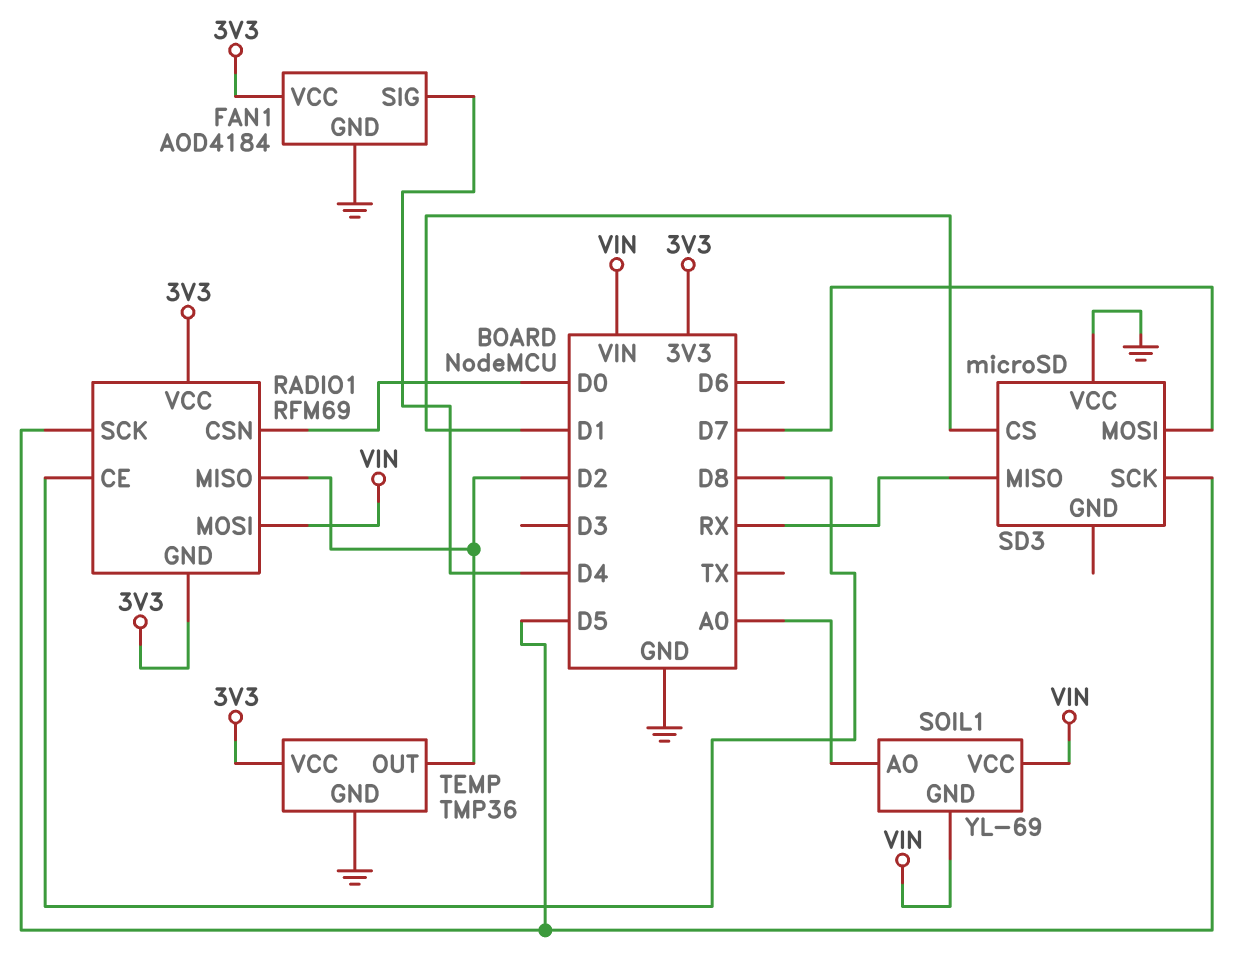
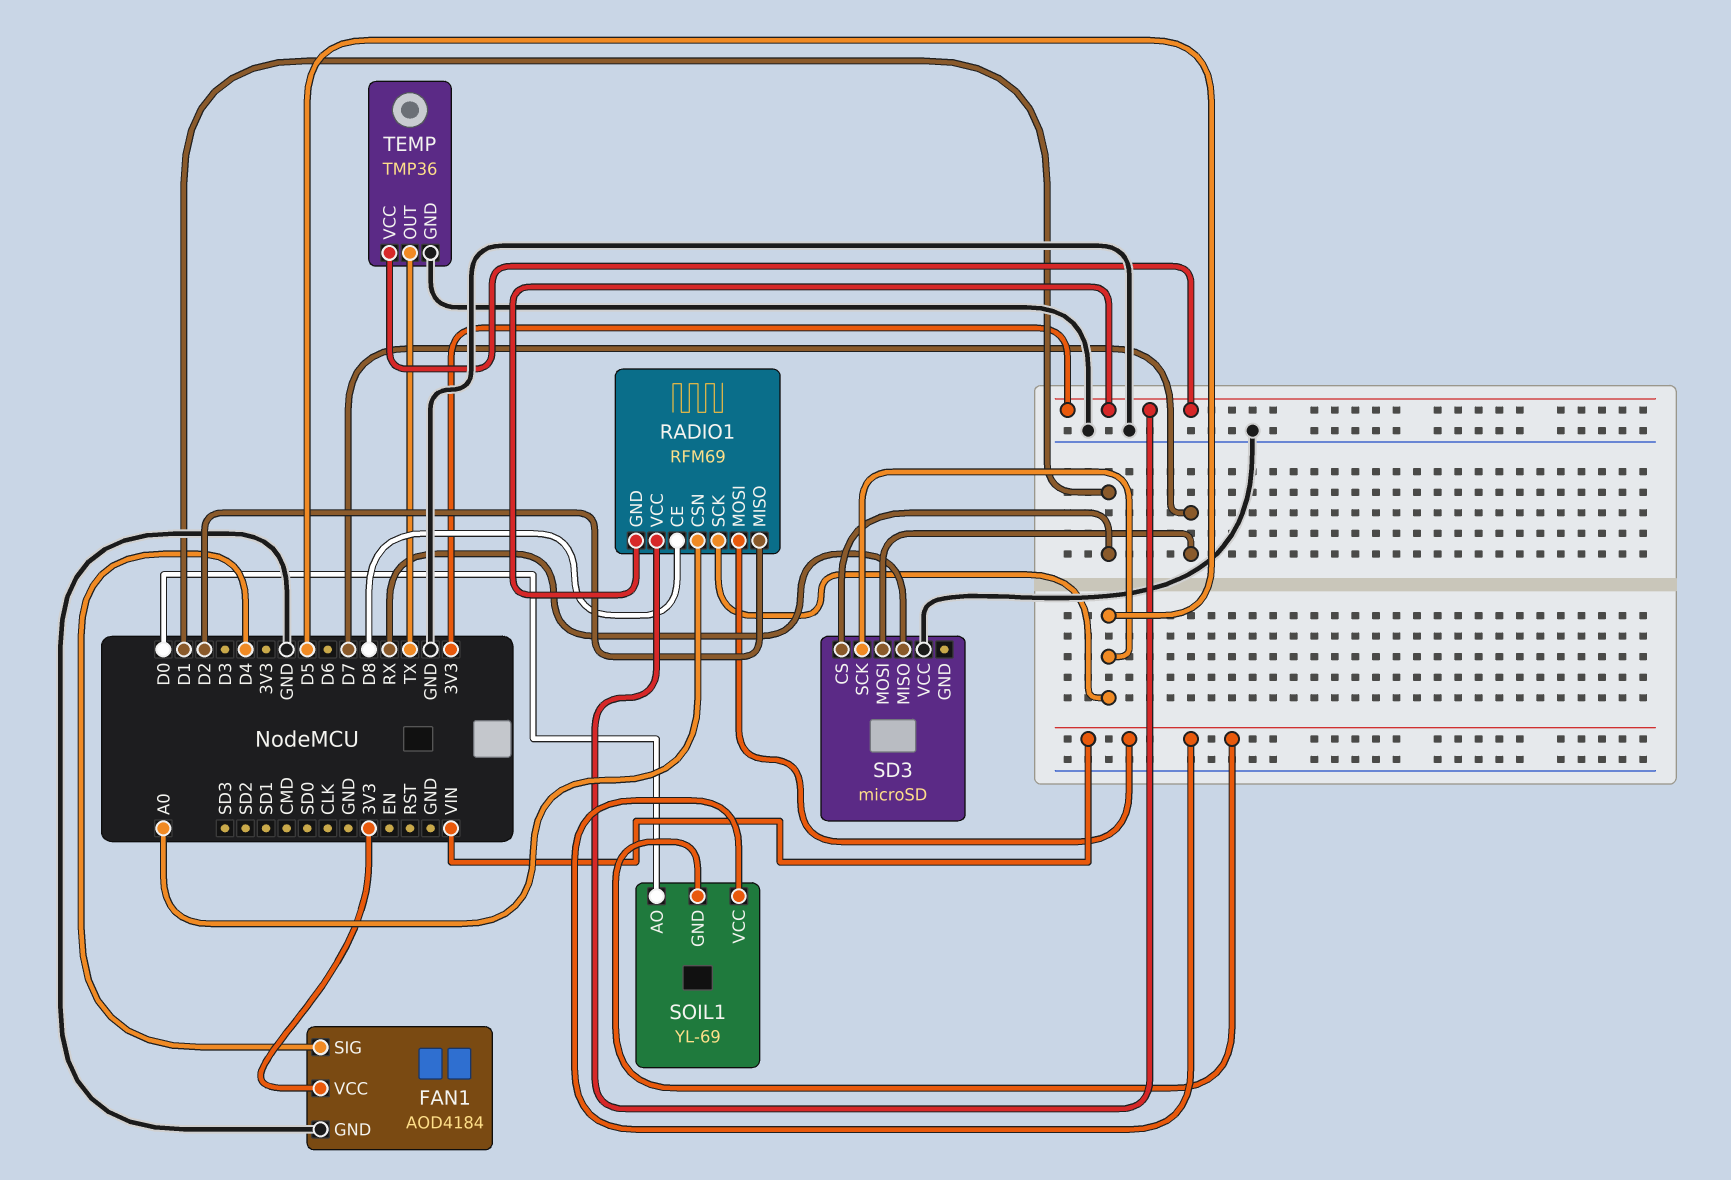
RADIO1 pin CSN: D0 -> A0
SOIL1 pin AO: A0 -> D0
TEMP pin OUT: D2 -> TX

